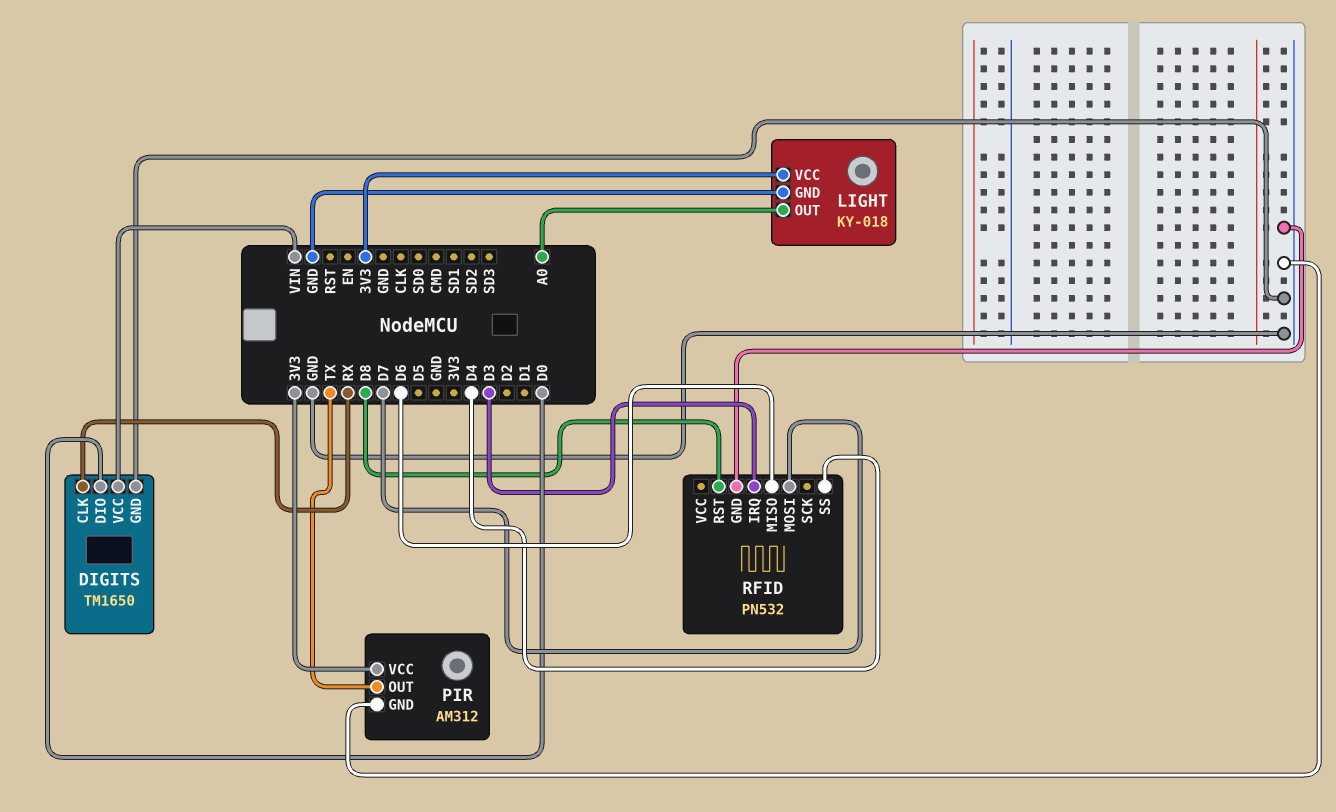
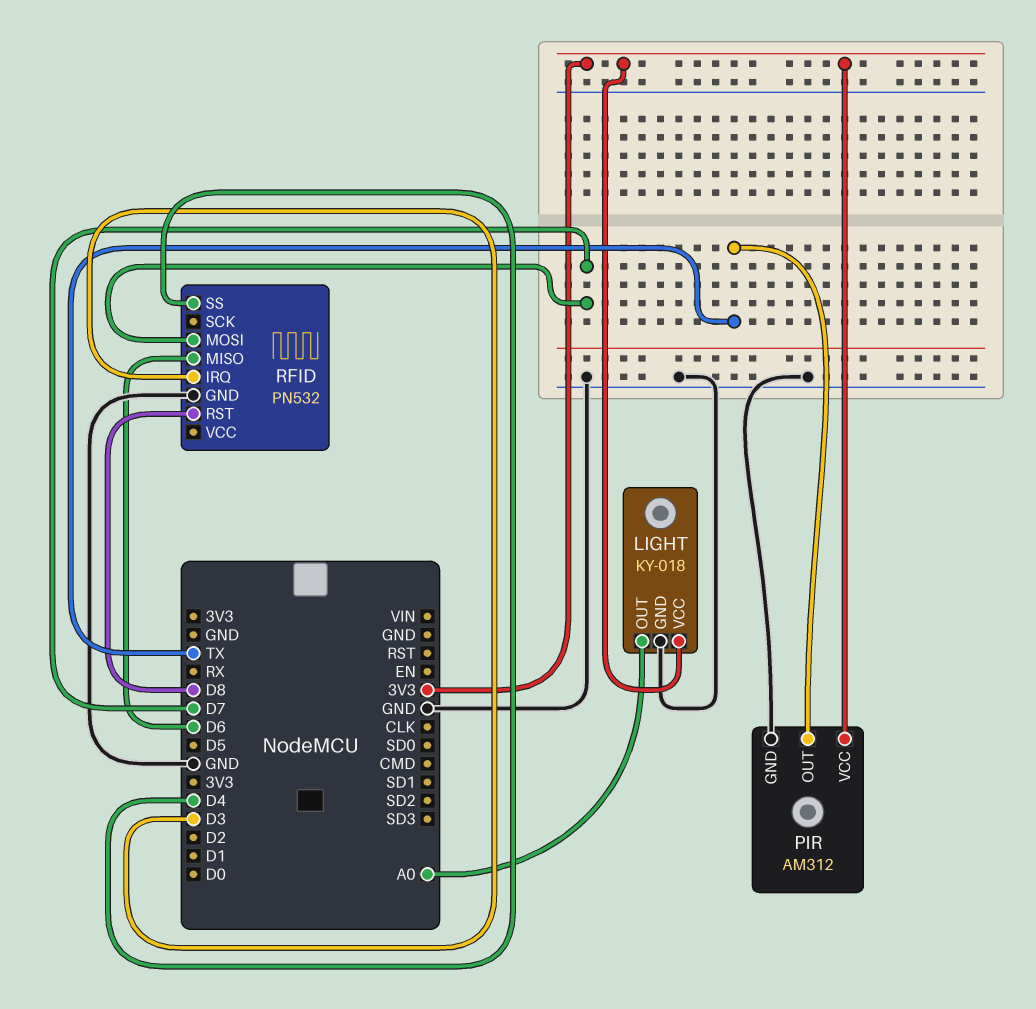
DIGITS: TM1650 -> none
DIGITS pin CLK: RX -> none
DIGITS pin DIO: D0 -> none
DIGITS pin GND: GND -> none
DIGITS pin VCC: VIN -> none

